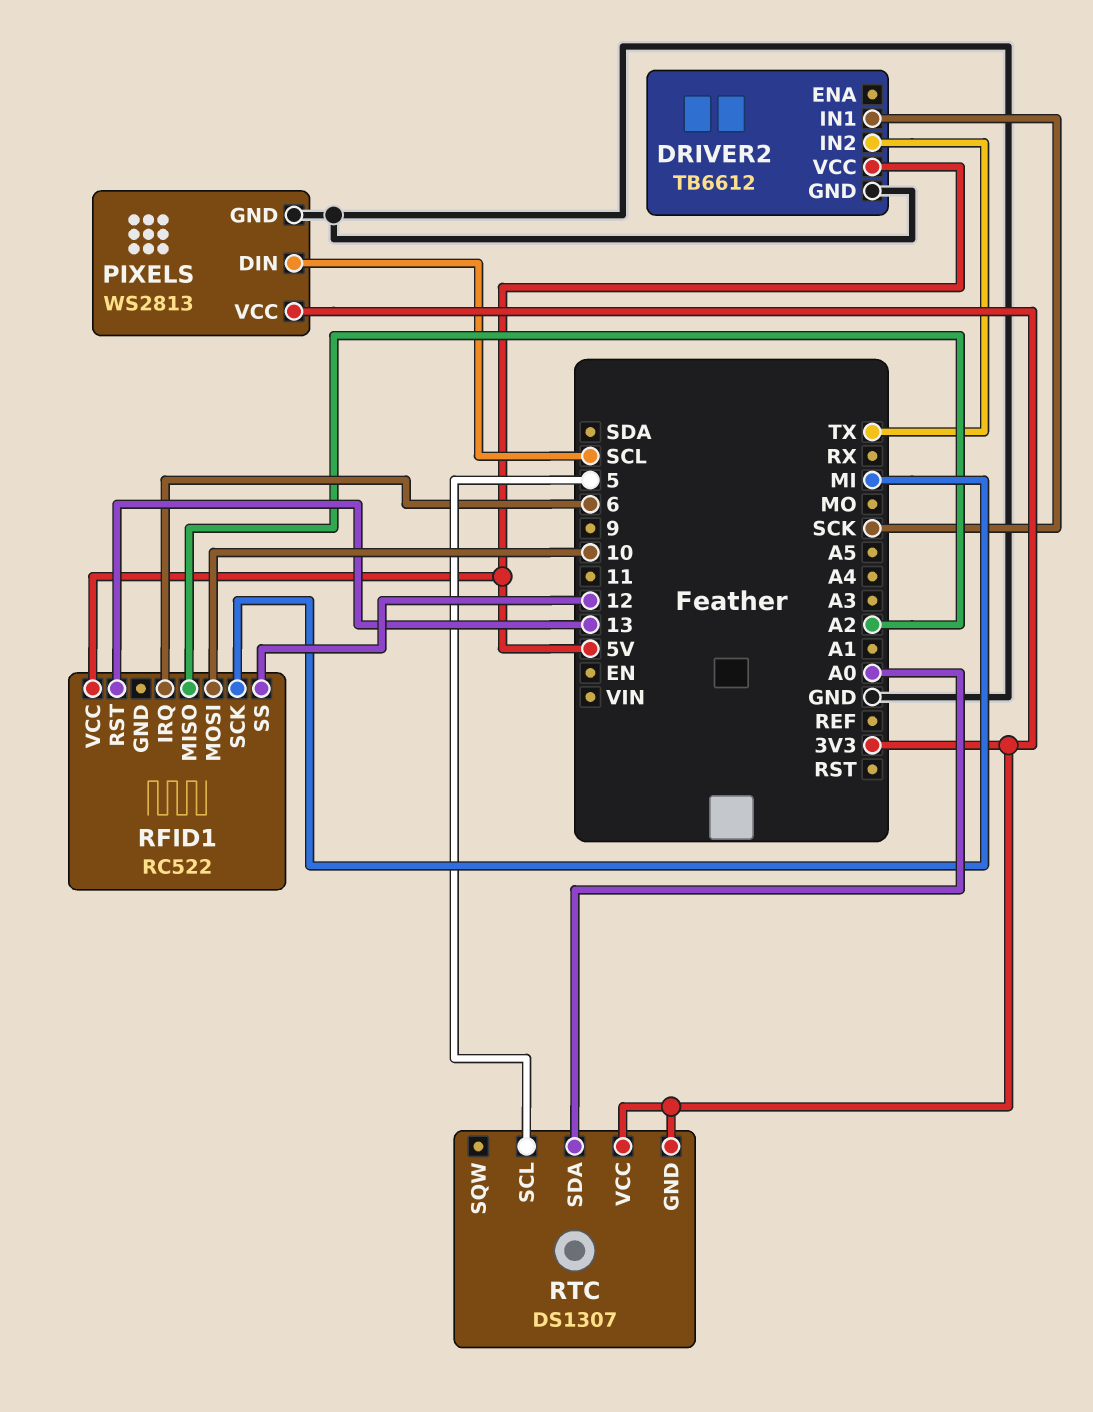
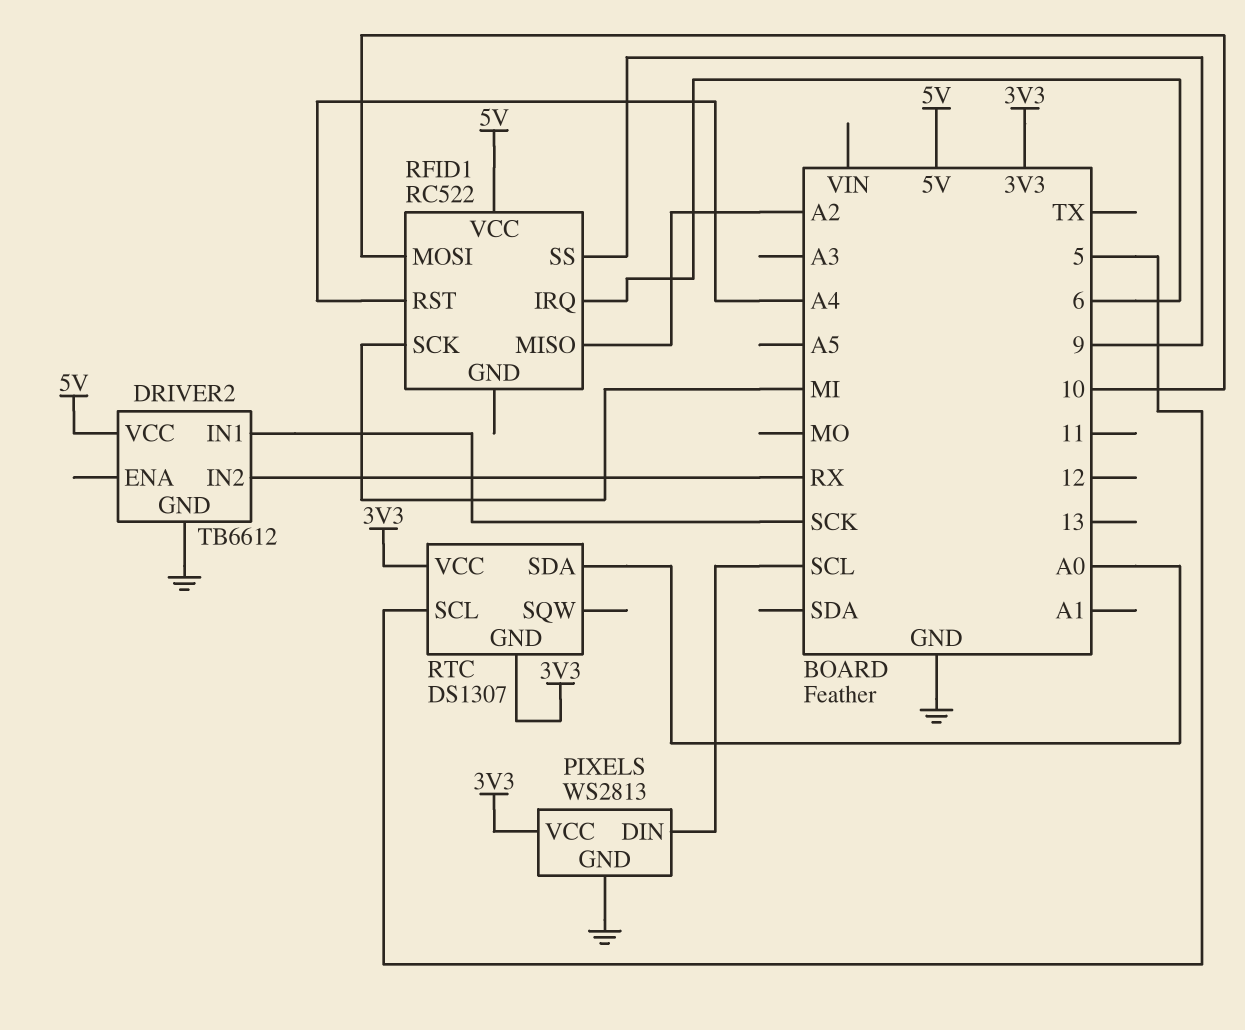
DRIVER2 pin IN2: TX -> RX
RFID1 pin RST: 13 -> A4
RFID1 pin SS: 12 -> 9

